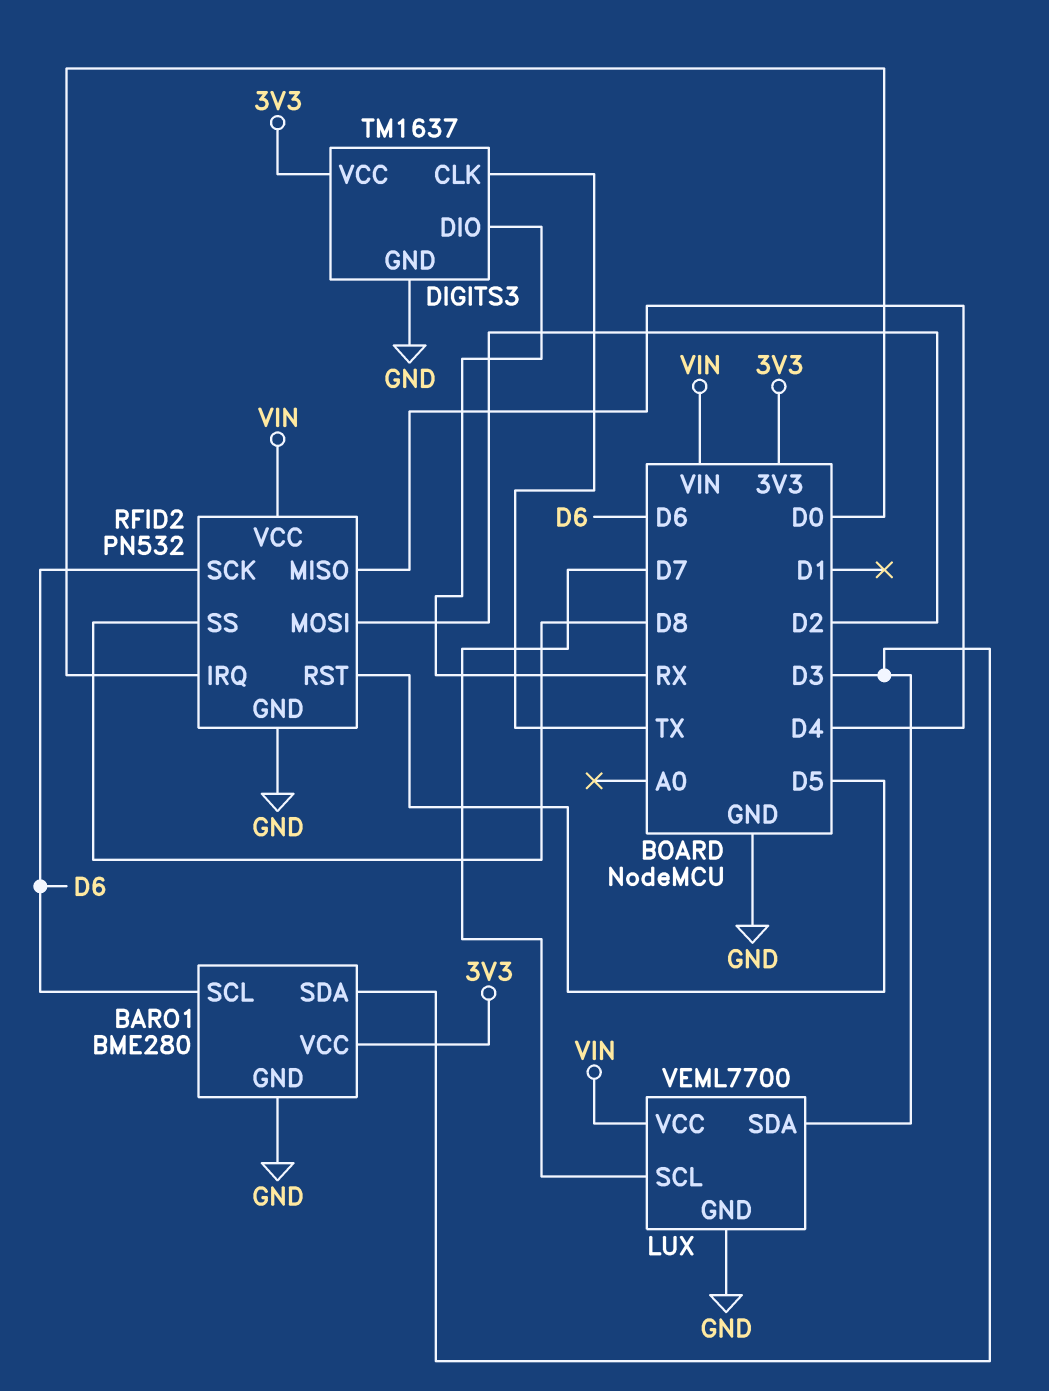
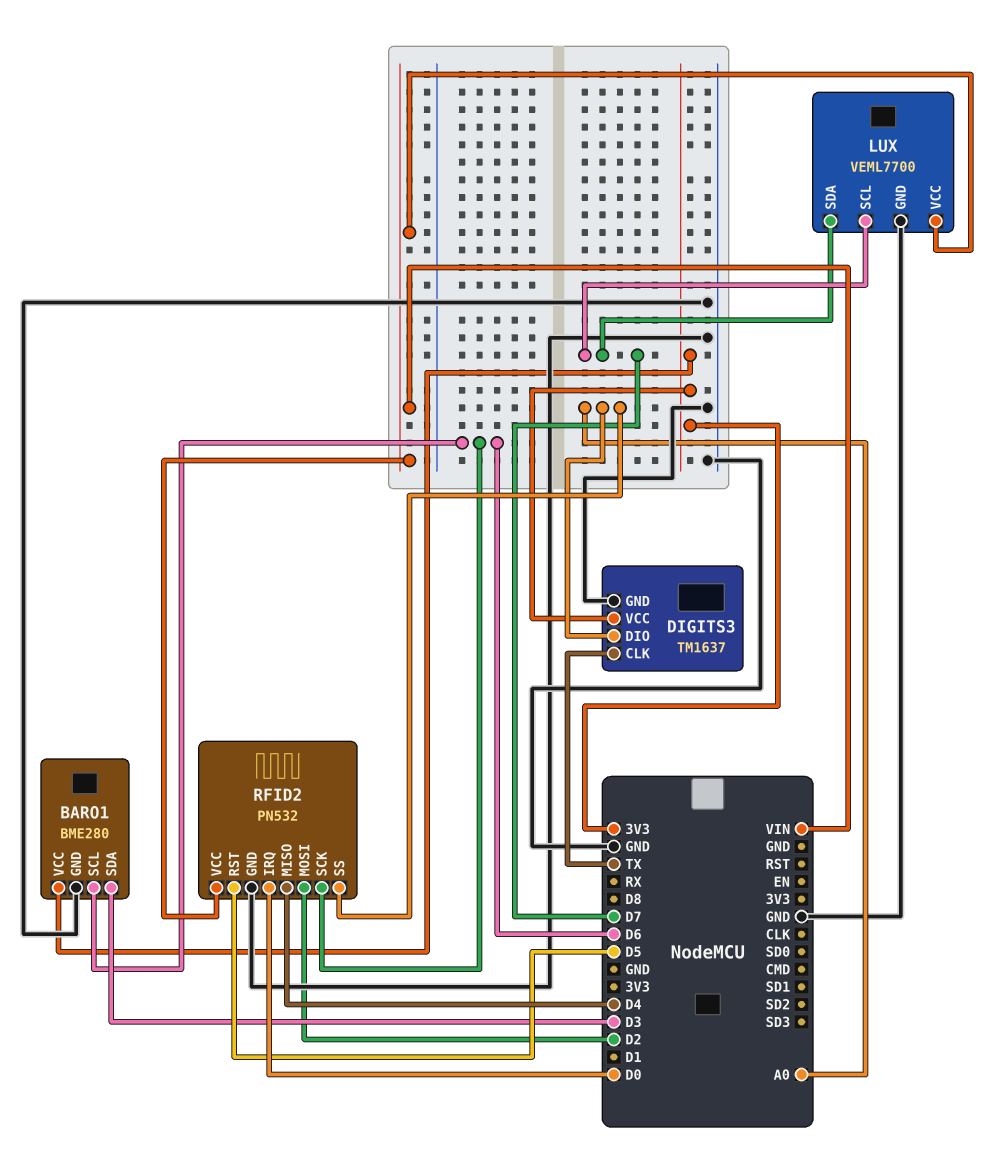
DIGITS3 pin DIO: RX -> A0
LUX pin SDA: D3 -> D7
RFID2 pin SS: D8 -> A0

